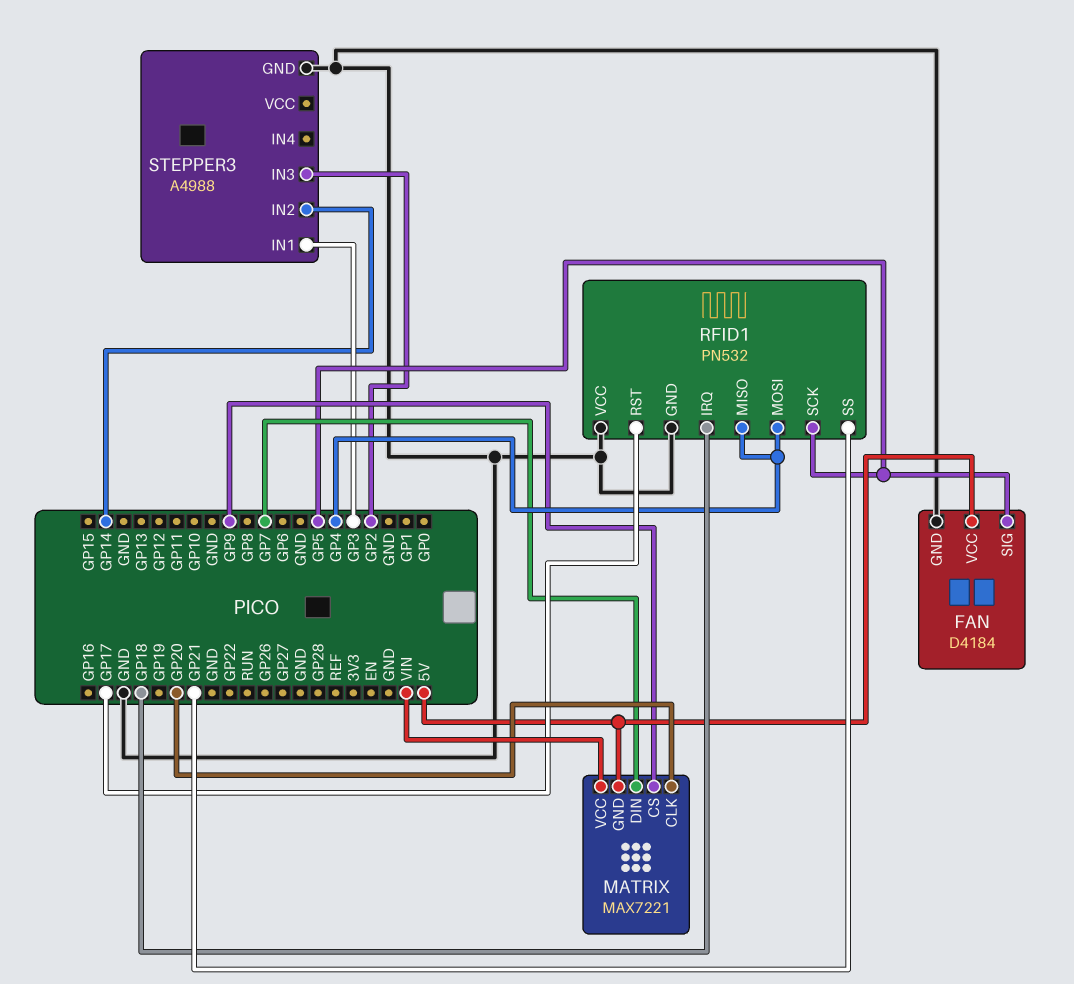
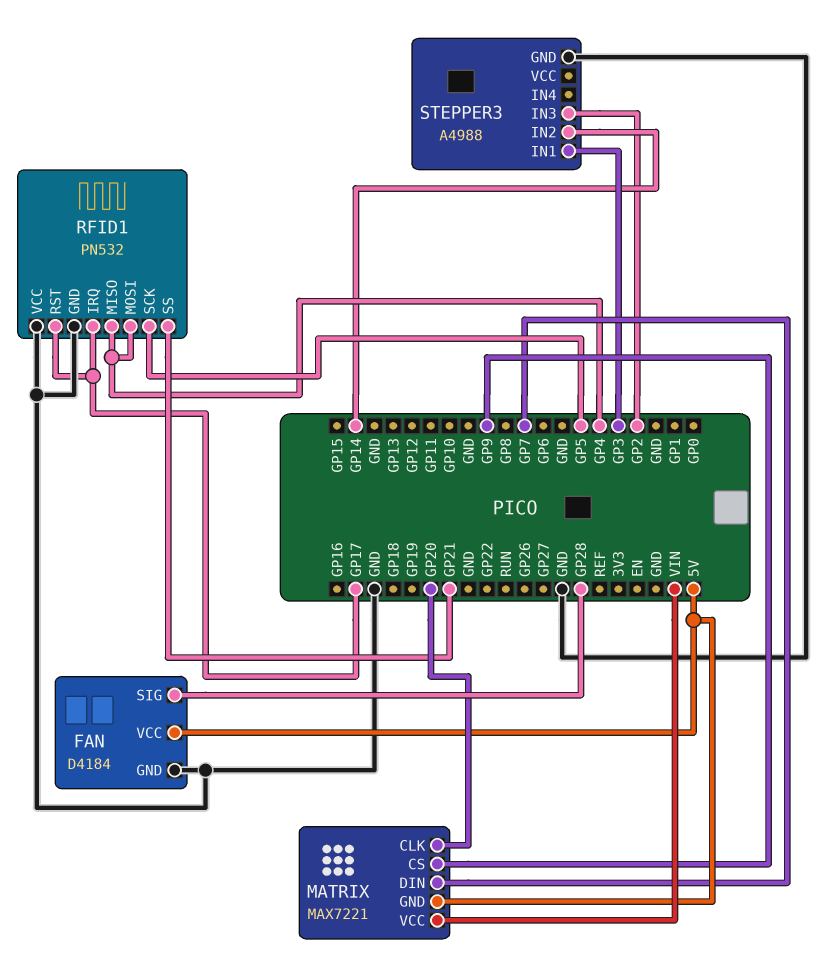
FAN pin SIG: GP5 -> GP28
RFID1 pin IRQ: GP18 -> GP17

